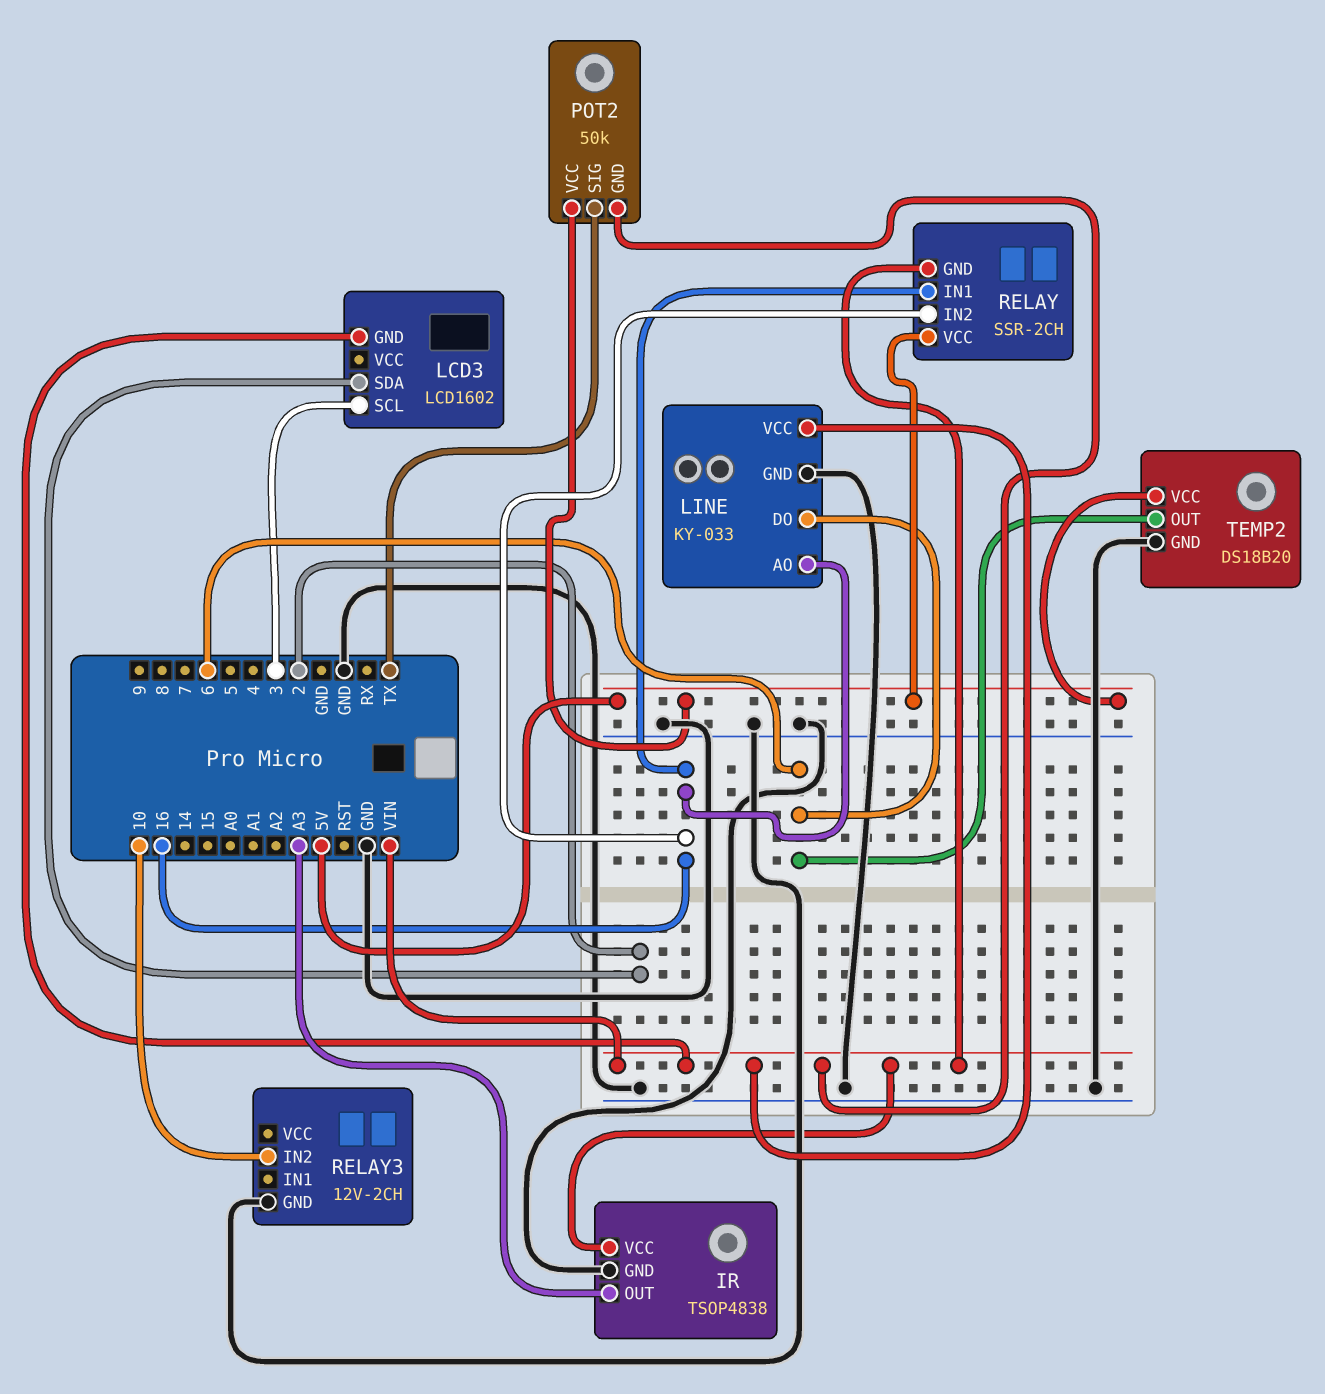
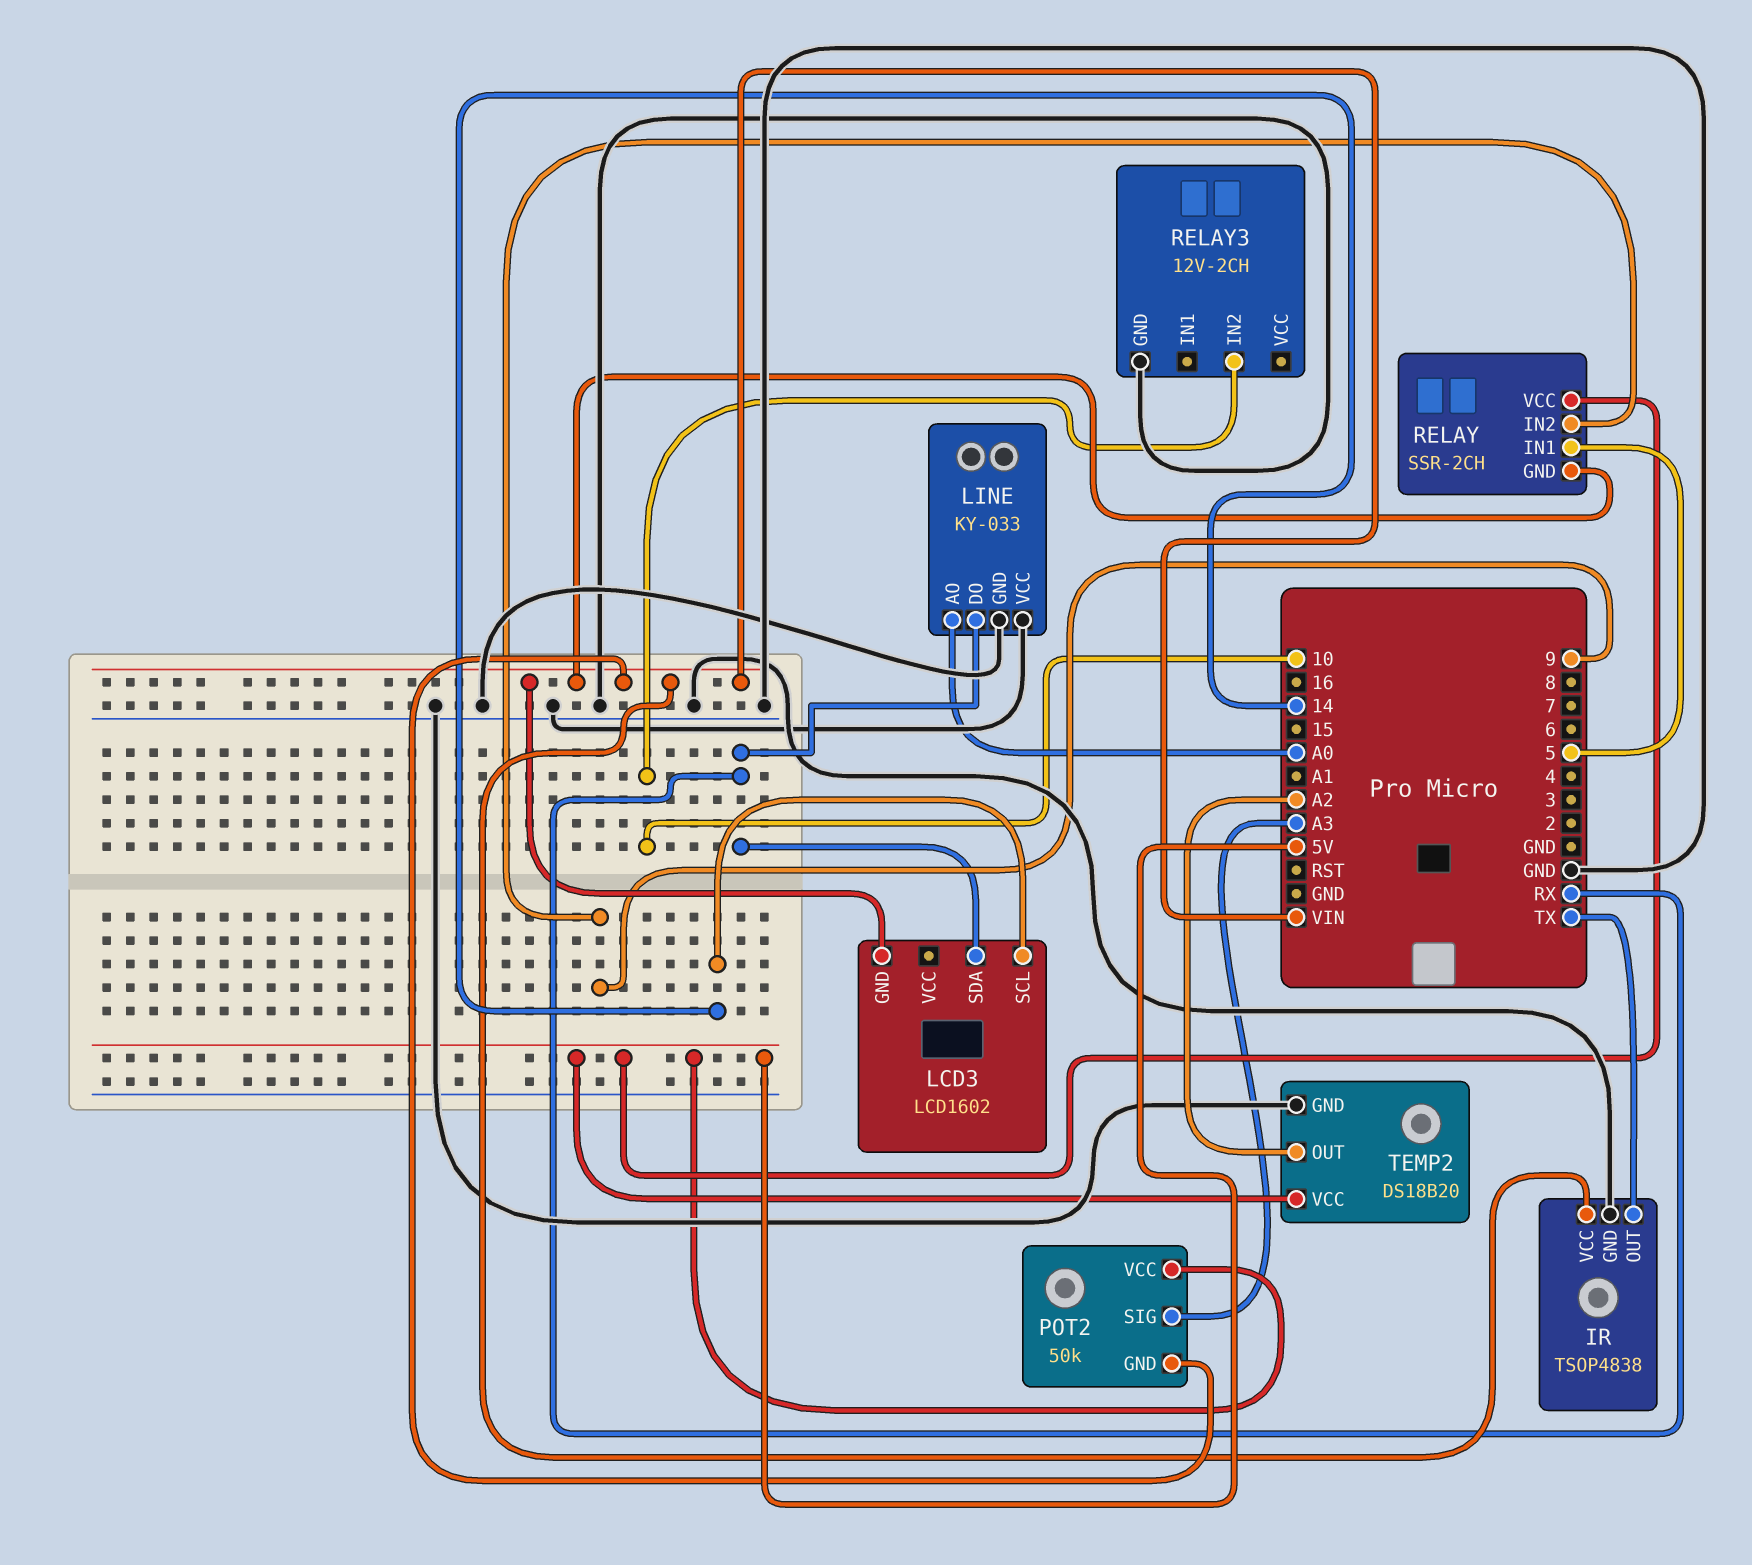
IR pin OUT: A3 -> TX
LCD3 pin SCL: 3 -> 14
LCD3 pin SDA: 2 -> RX
LINE pin AO: 16 -> A0
LINE pin DO: 6 -> RX
LINE pin VCC: VIN -> GND
POT2 pin SIG: TX -> A3
RELAY pin IN1: 16 -> 5
RELAY pin IN2: 16 -> 9
TEMP2 pin OUT: 6 -> A2

